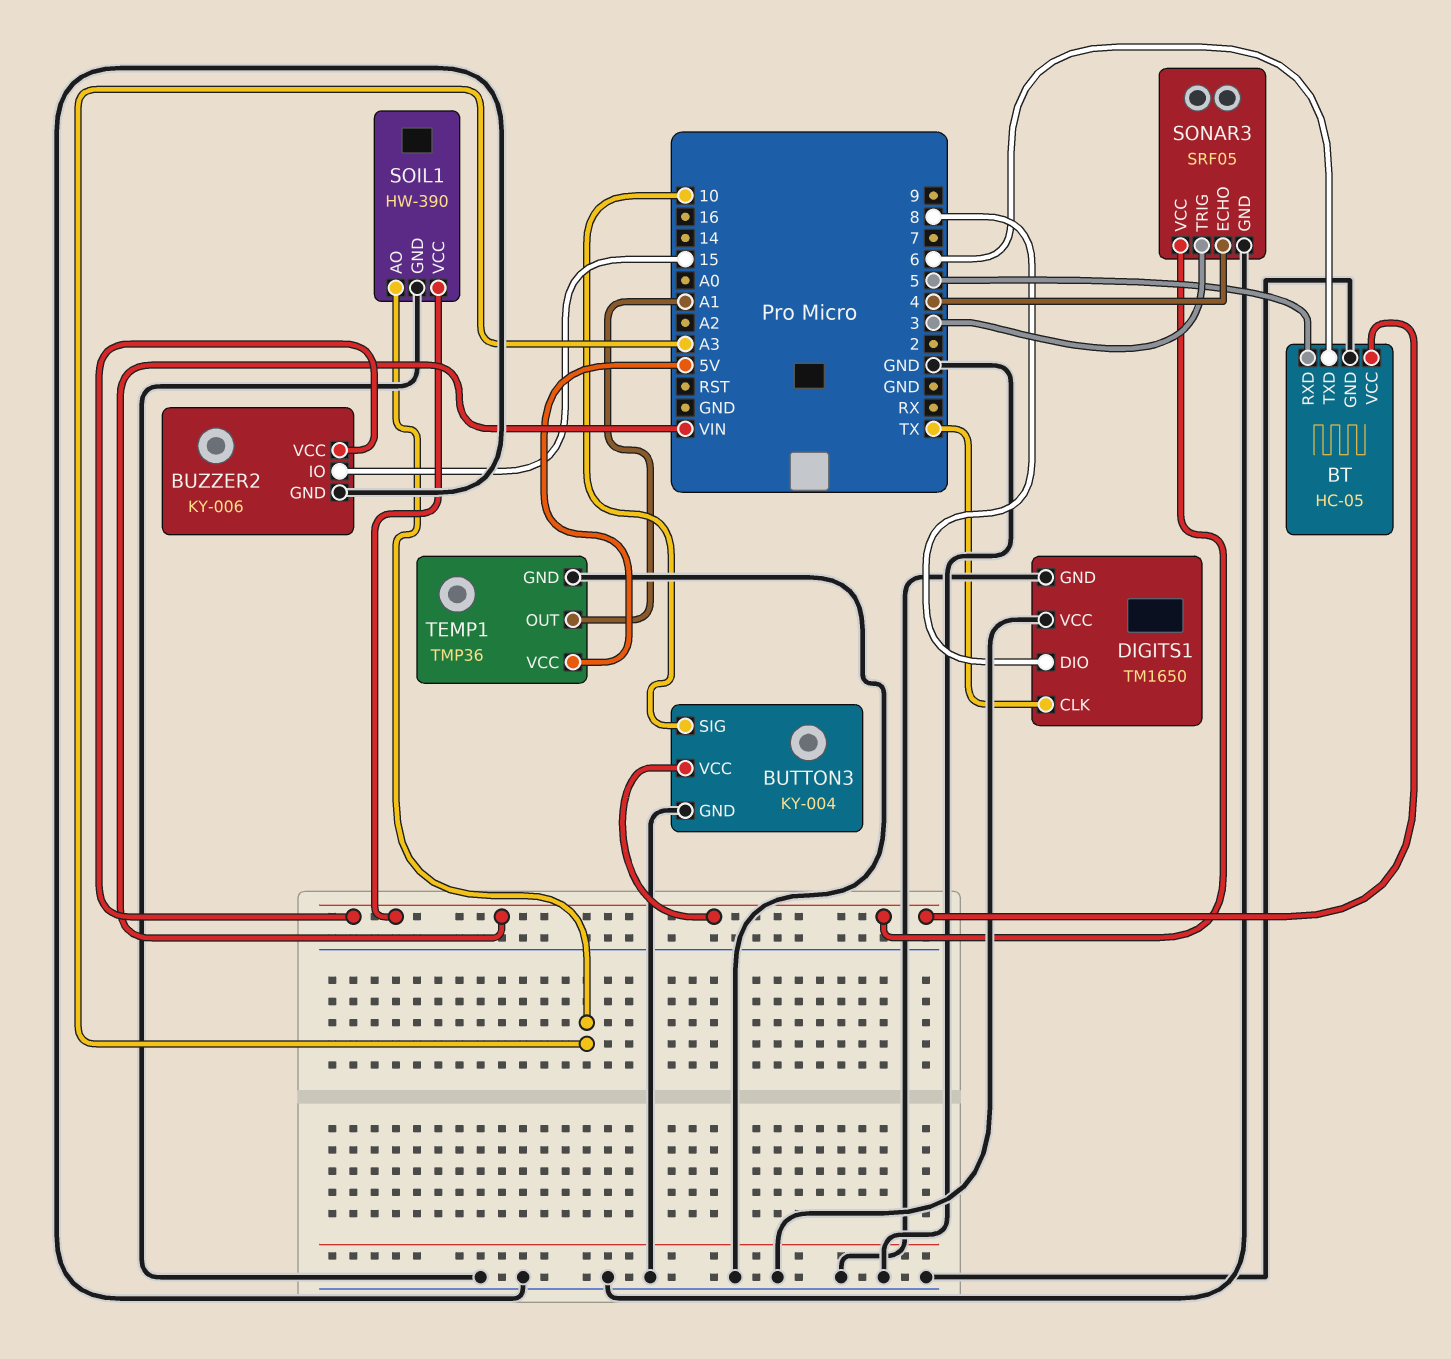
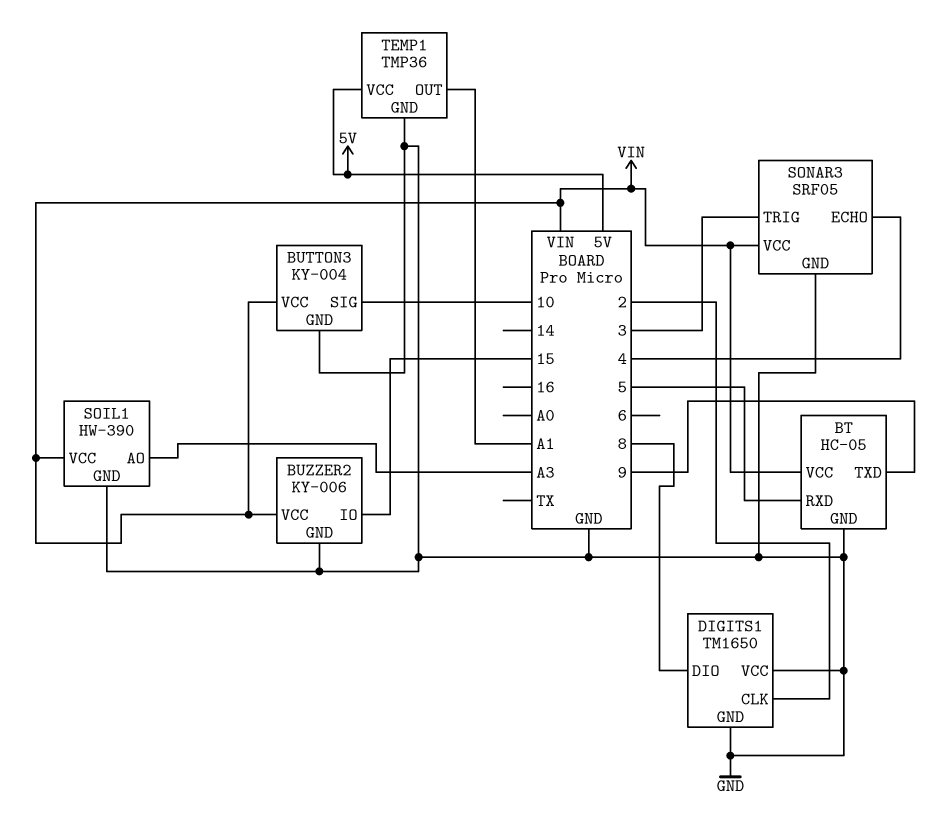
BT pin TXD: 6 -> 9
DIGITS1 pin CLK: TX -> 2

